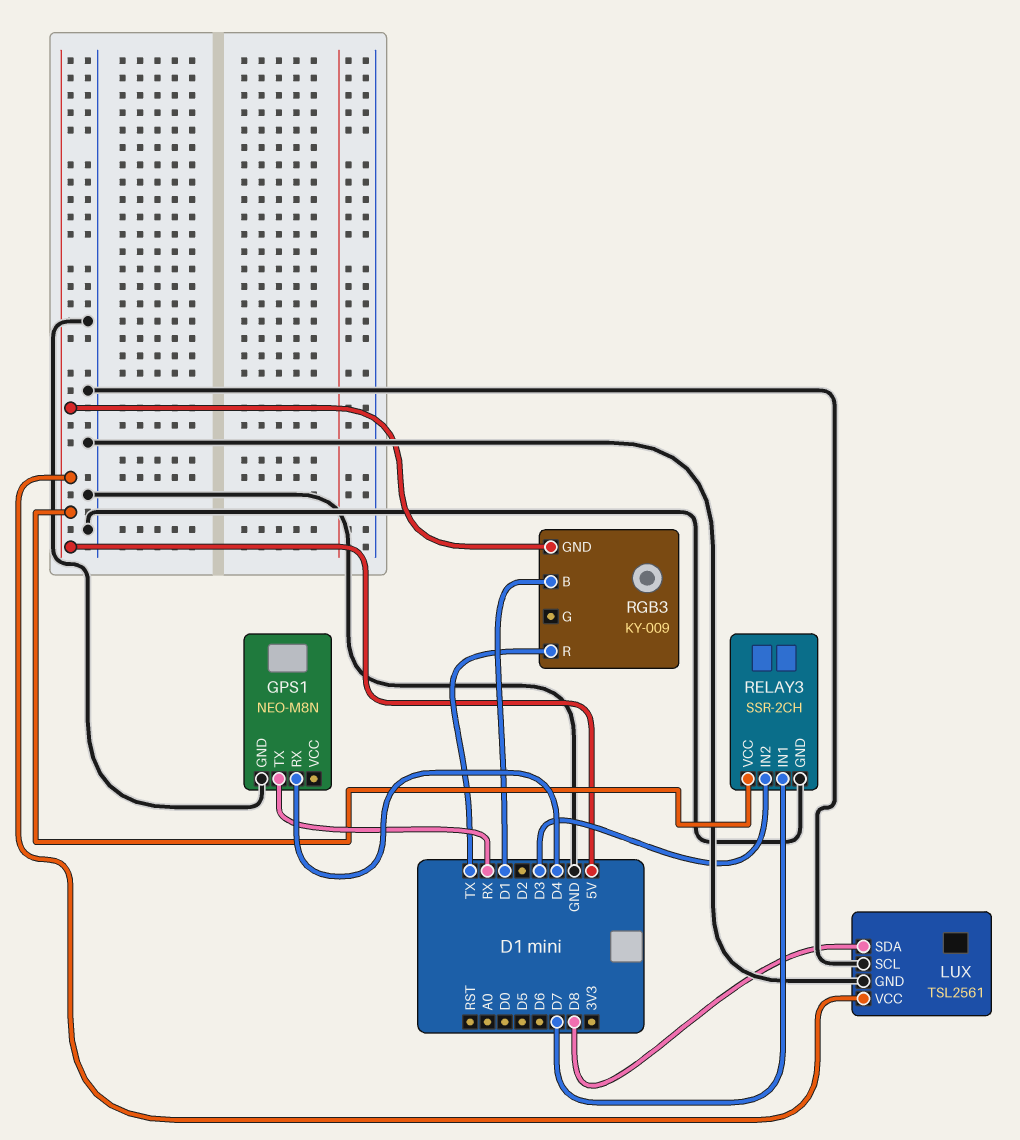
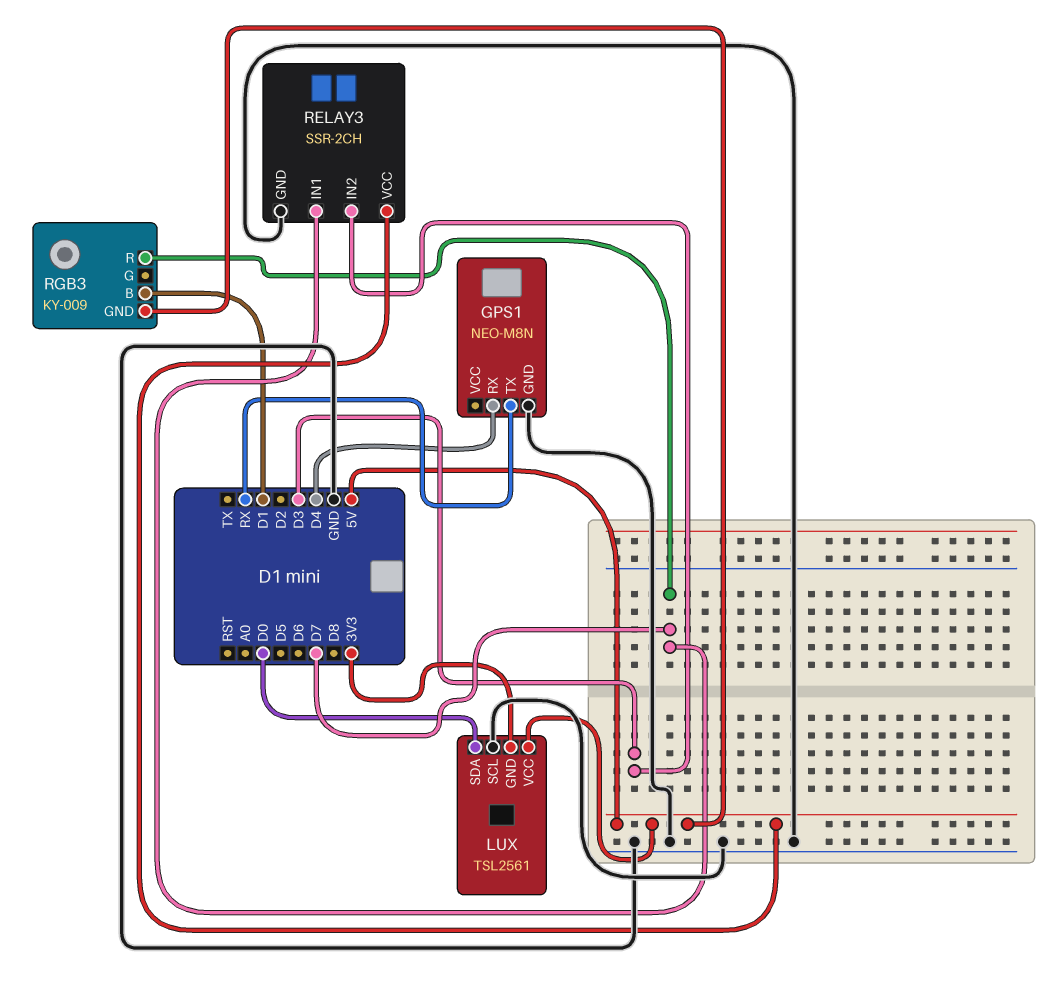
LUX pin GND: GND -> 3V3
LUX pin SDA: D8 -> D0
RGB3 pin R: TX -> D7

